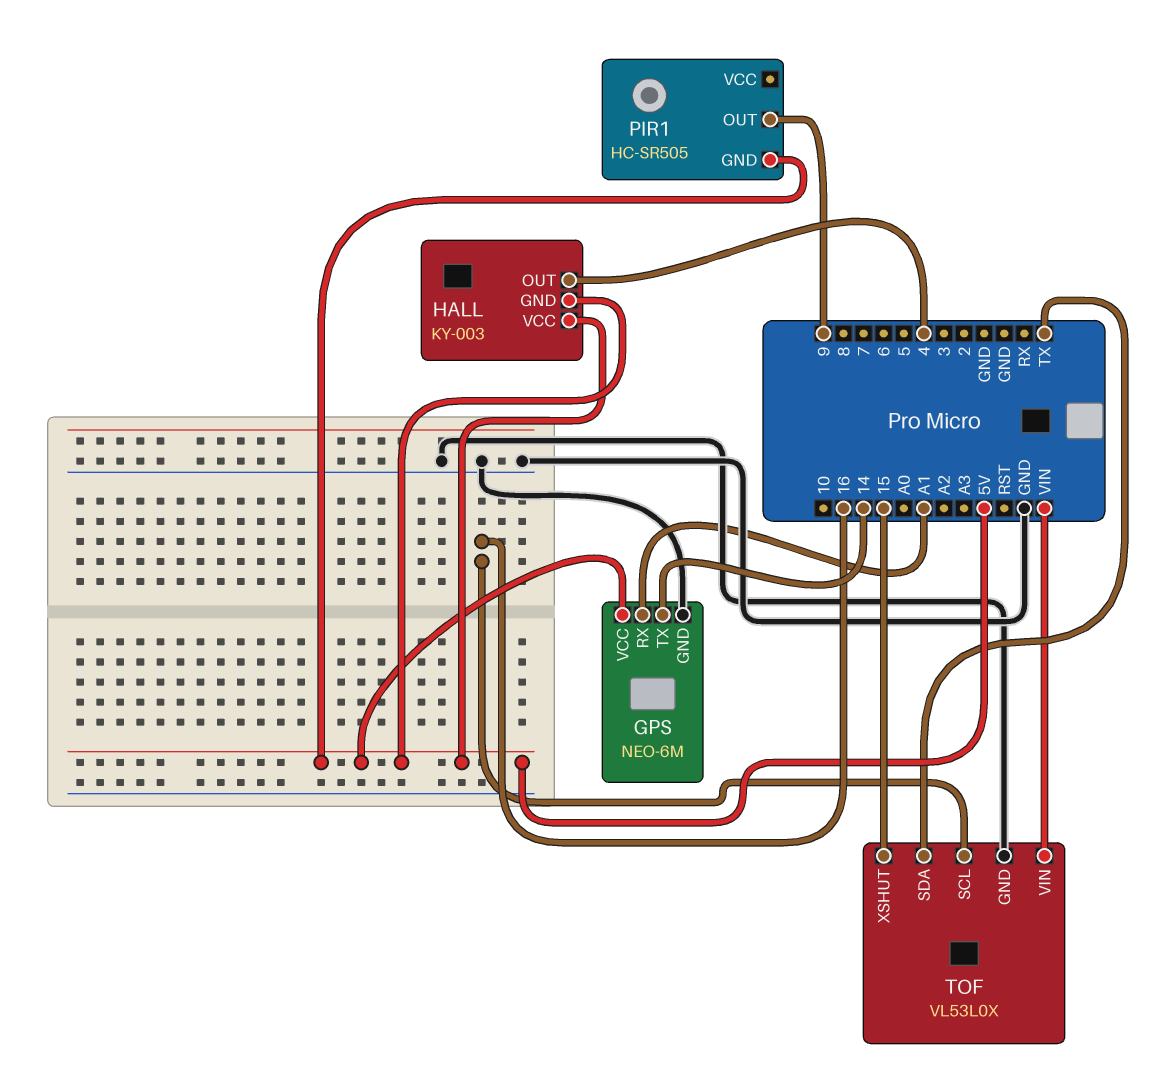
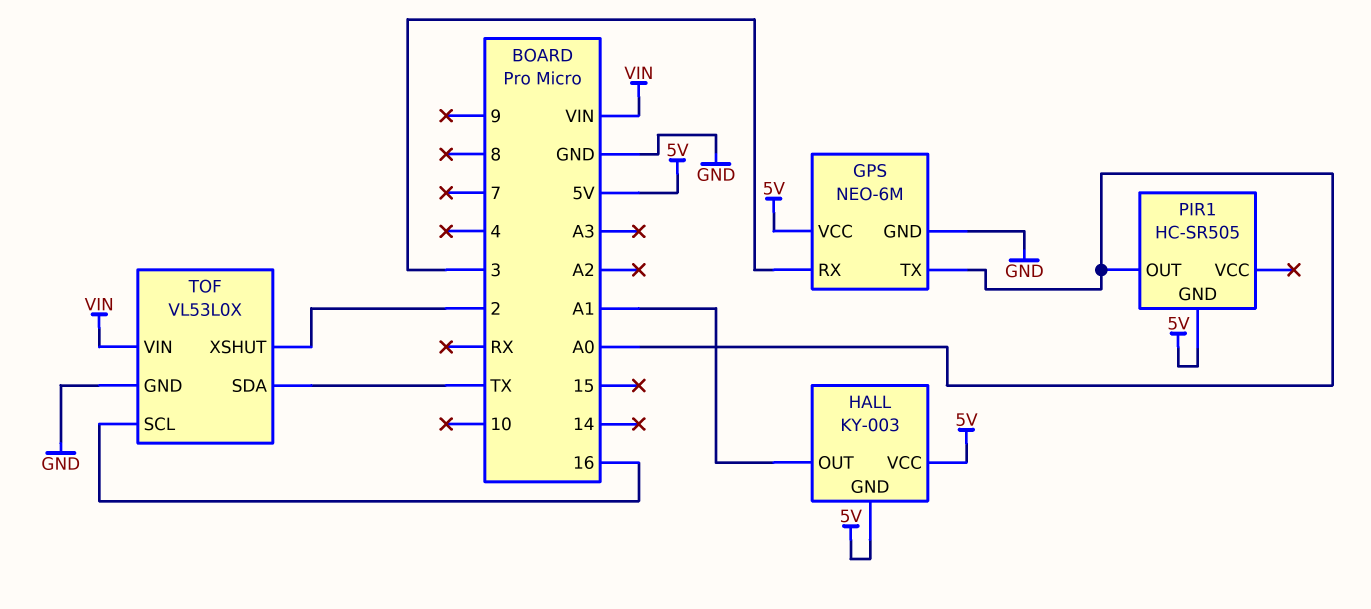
GPS pin RX: A1 -> 3
GPS pin TX: 14 -> A0
HALL pin OUT: 4 -> A1
PIR1 pin OUT: 9 -> A0
TOF pin XSHUT: 15 -> 2

